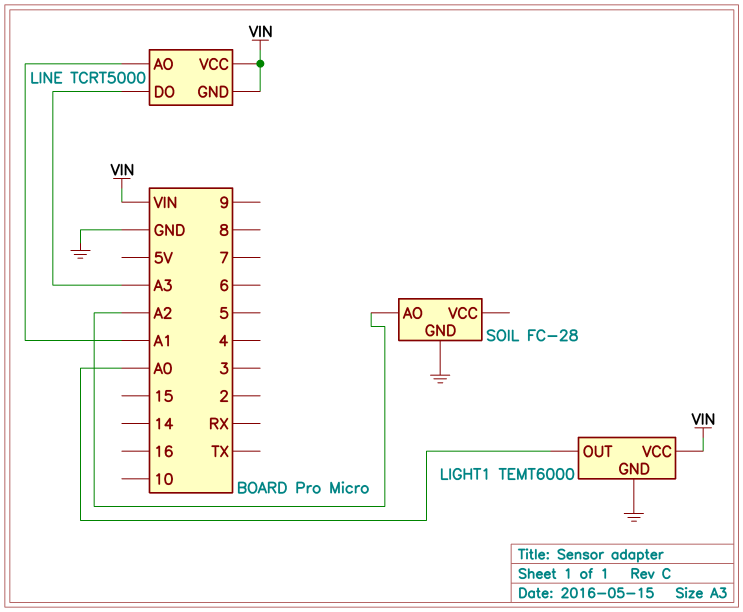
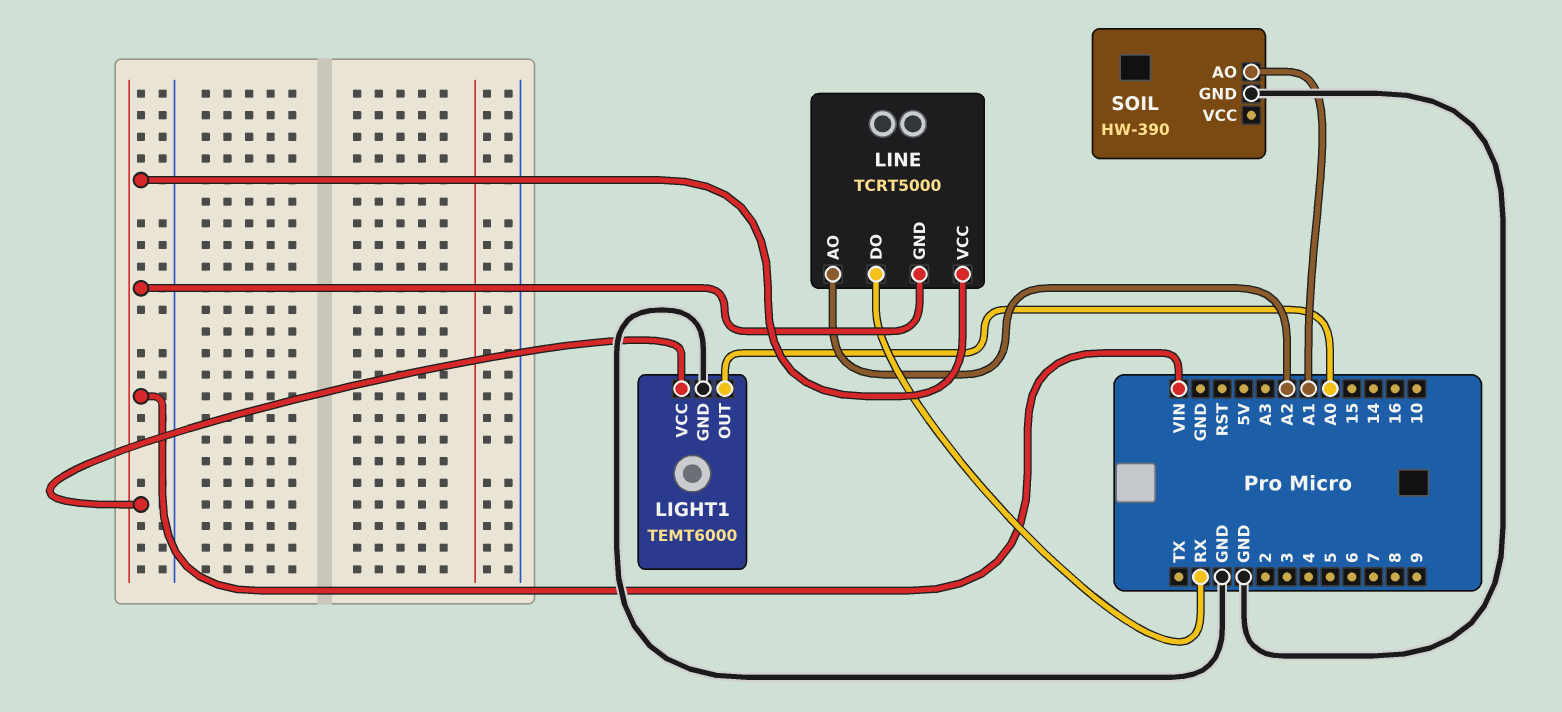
LINE pin AO: A1 -> A2
LINE pin DO: A3 -> RX
SOIL: FC-28 -> HW-390
SOIL pin AO: A2 -> A1

